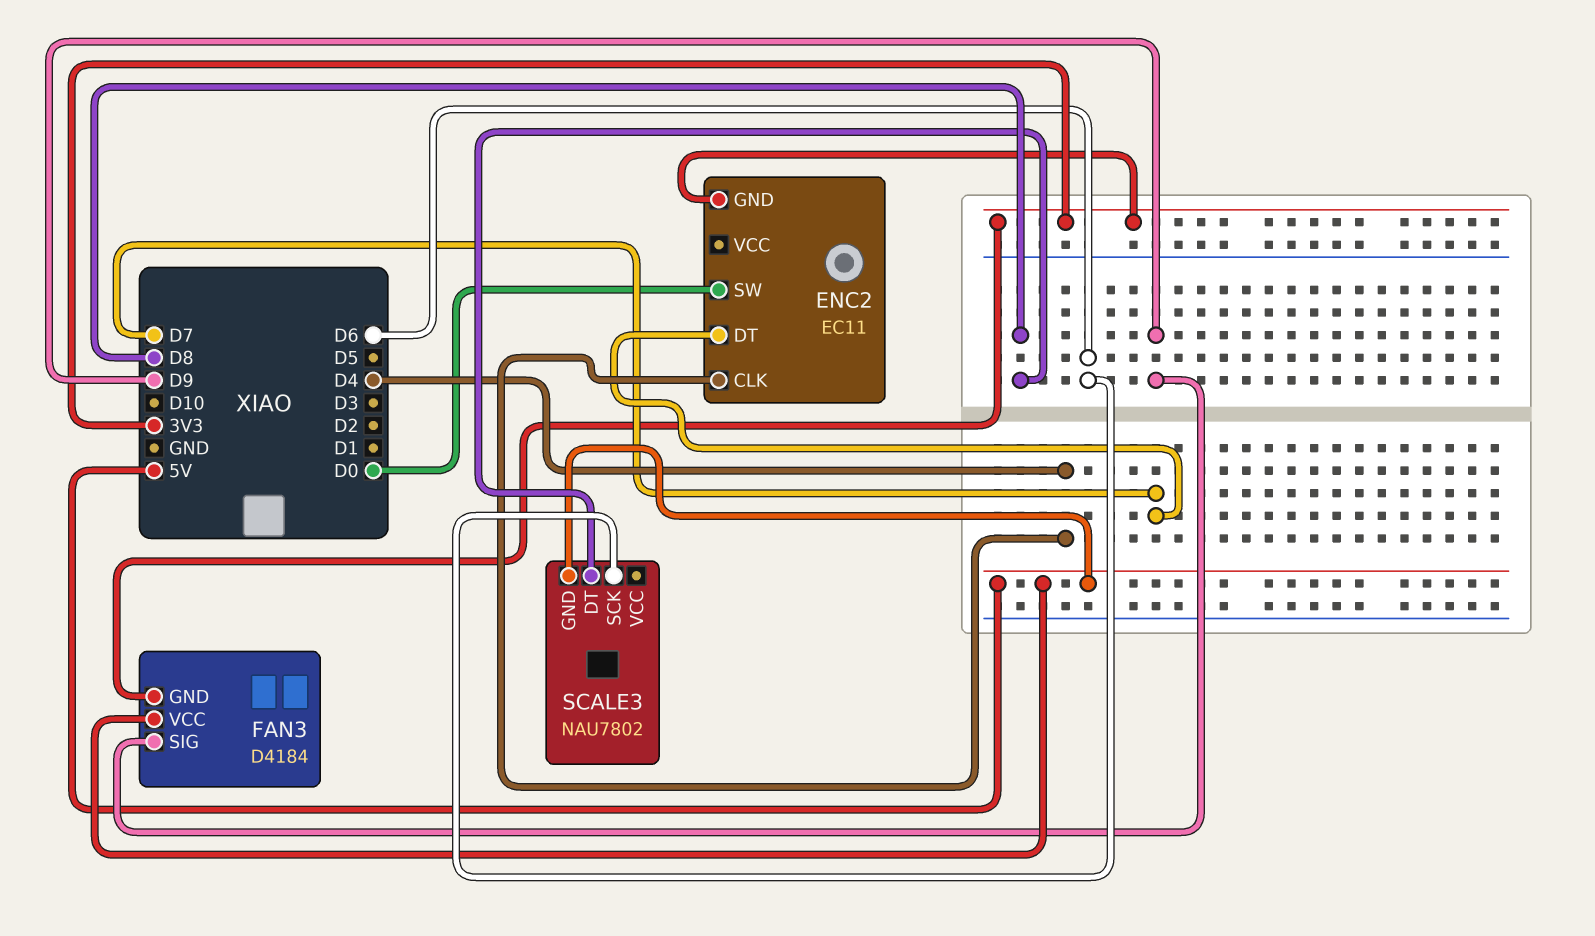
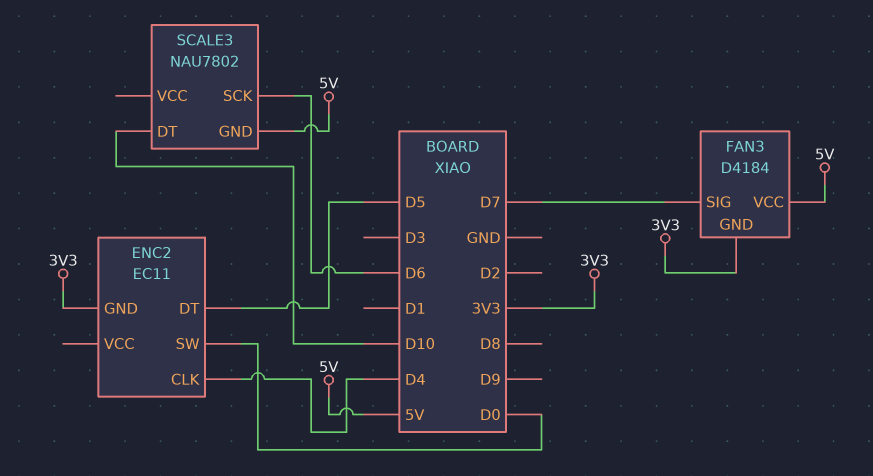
ENC2 pin DT: D7 -> D5
FAN3 pin SIG: D9 -> D7
SCALE3 pin DT: D8 -> D10

